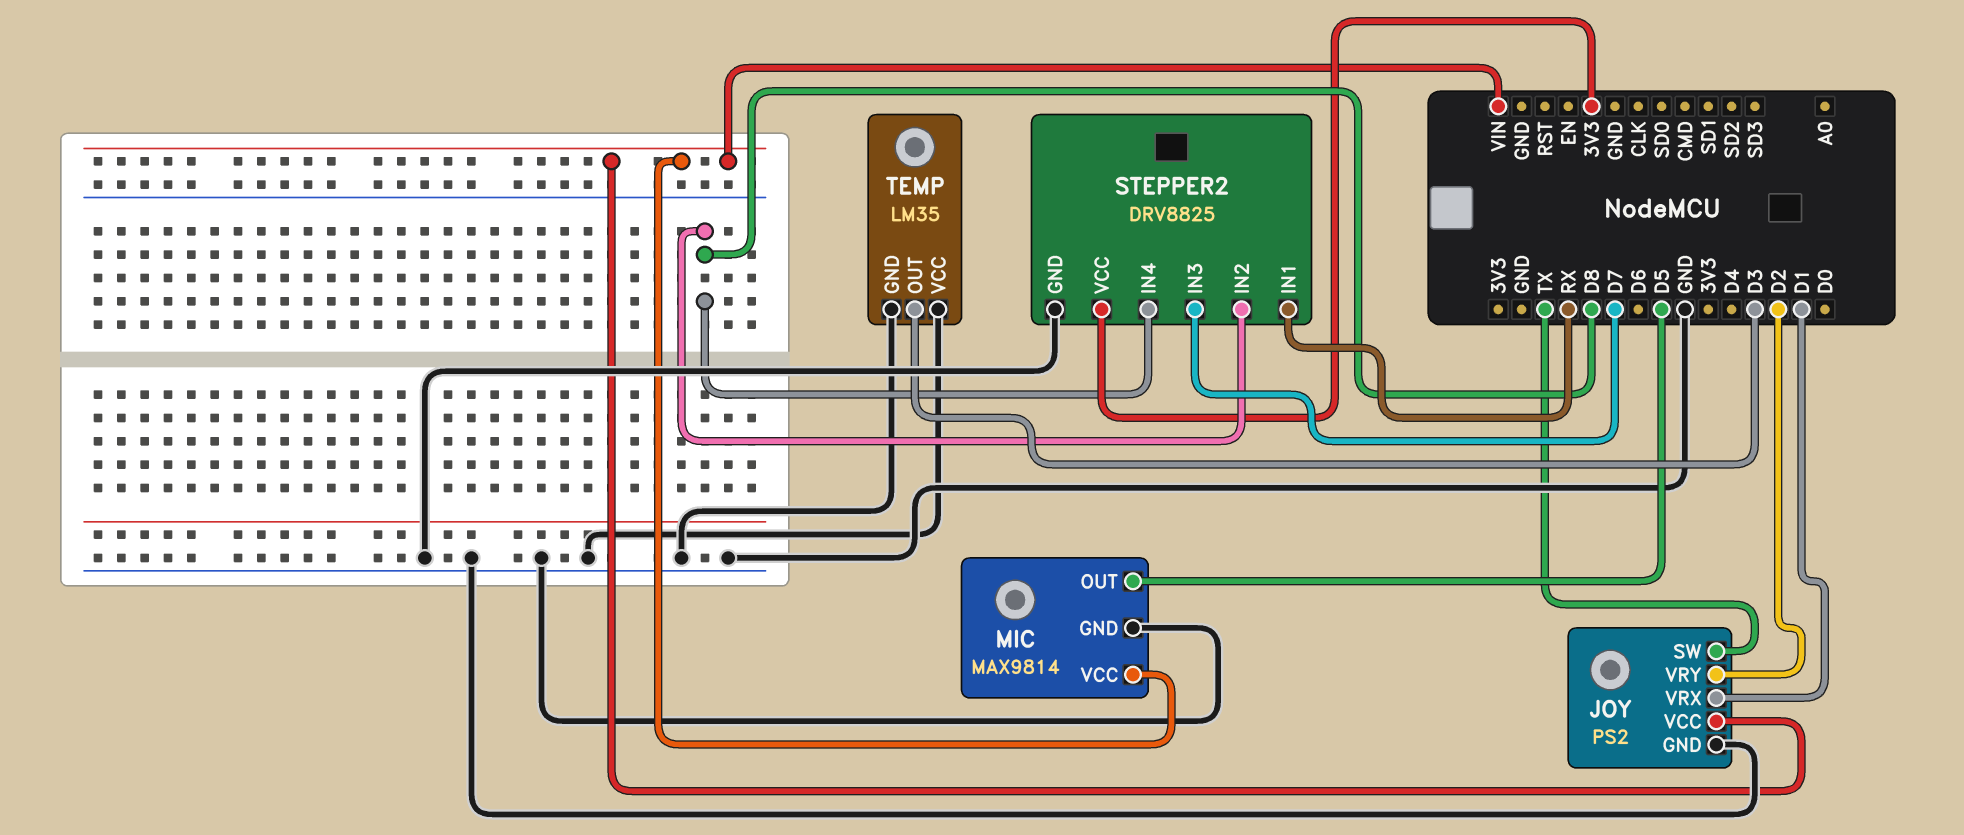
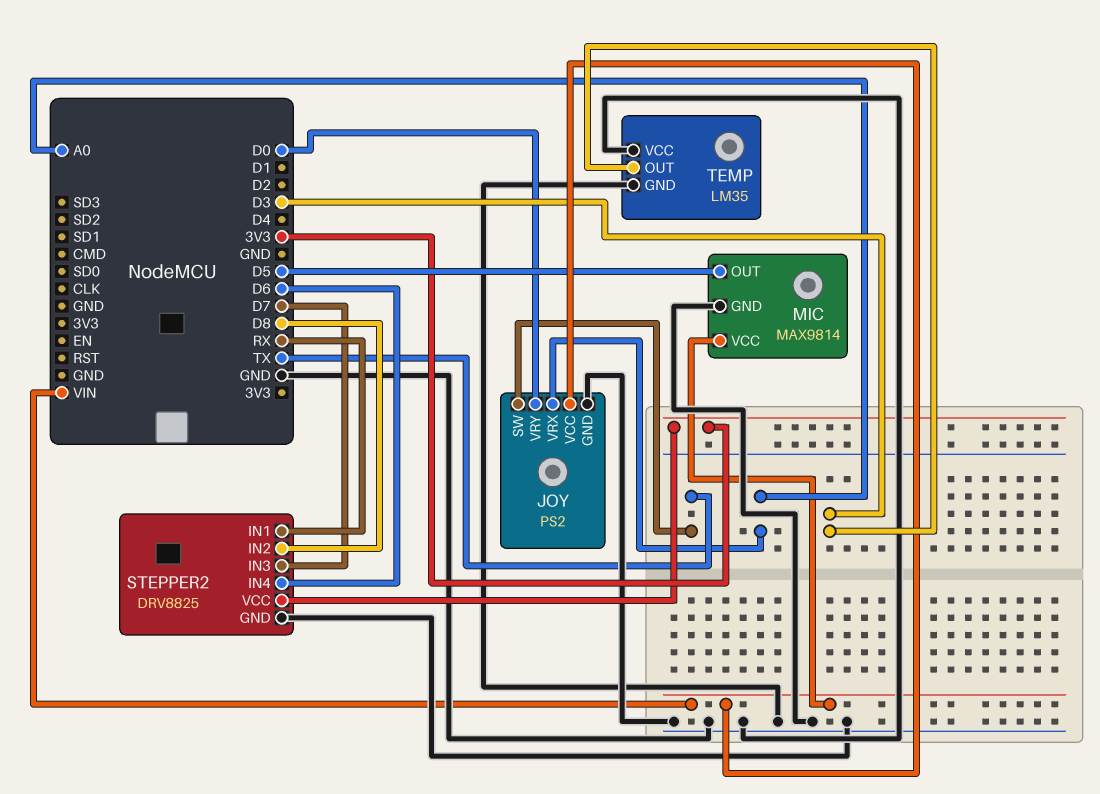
JOY pin VRX: D1 -> A0
JOY pin VRY: D2 -> D0
STEPPER2 pin IN4: D8 -> D6

